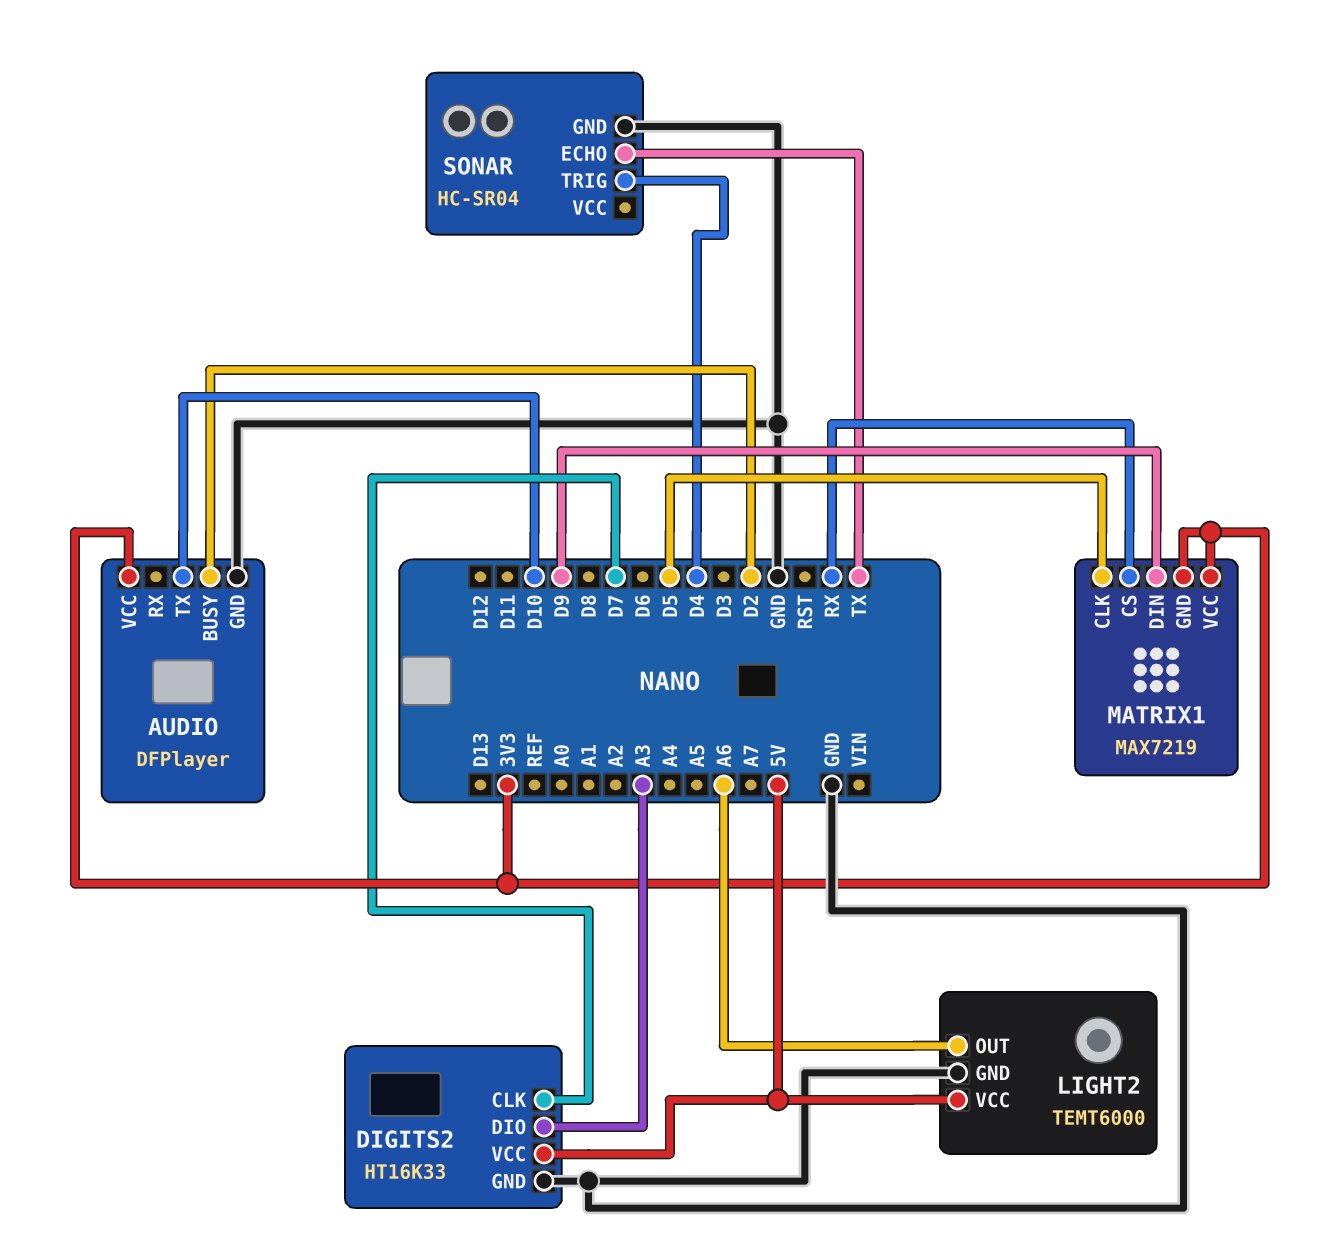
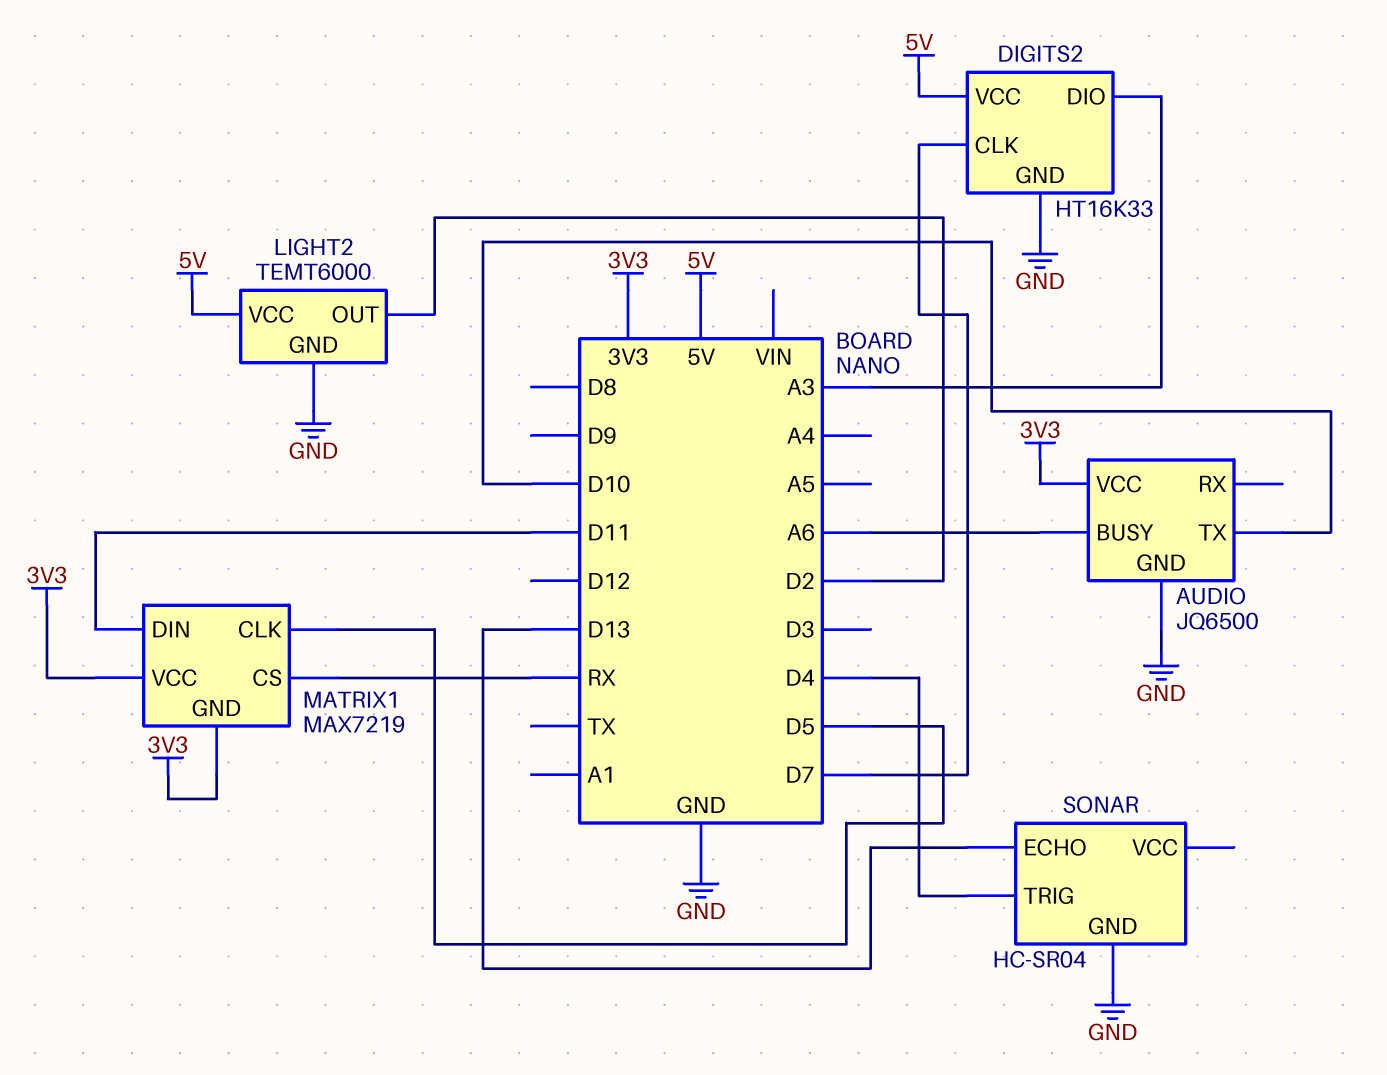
AUDIO: DFPlayer -> JQ6500
AUDIO pin BUSY: D2 -> A6
LIGHT2 pin OUT: A6 -> D2
MATRIX1 pin DIN: D9 -> D11
SONAR pin ECHO: TX -> D13

